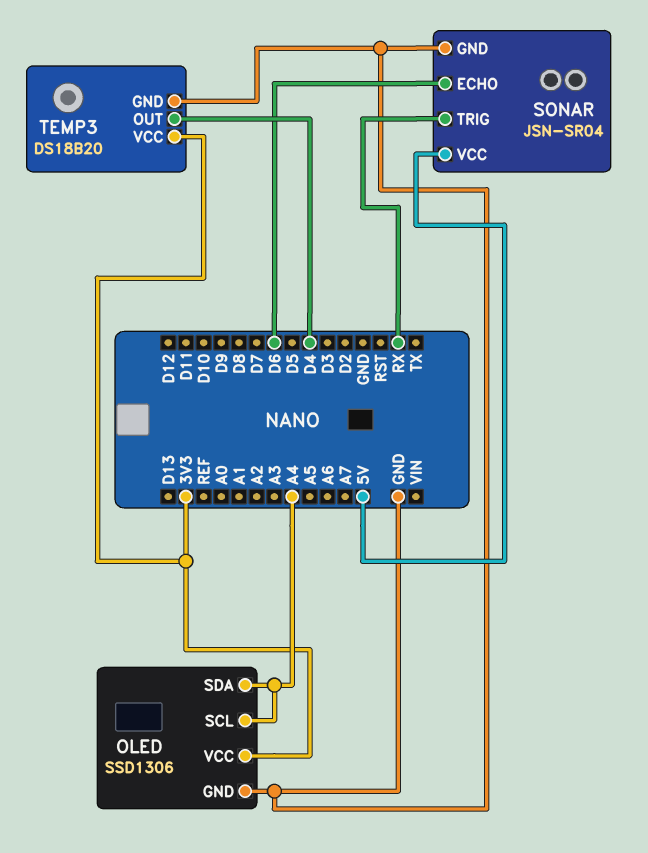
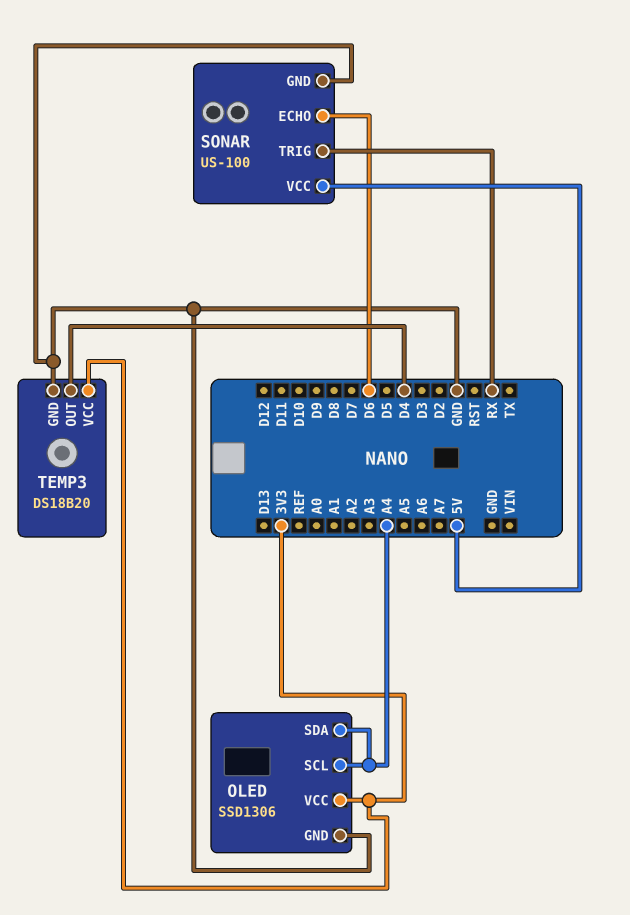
SONAR: JSN-SR04 -> US-100

